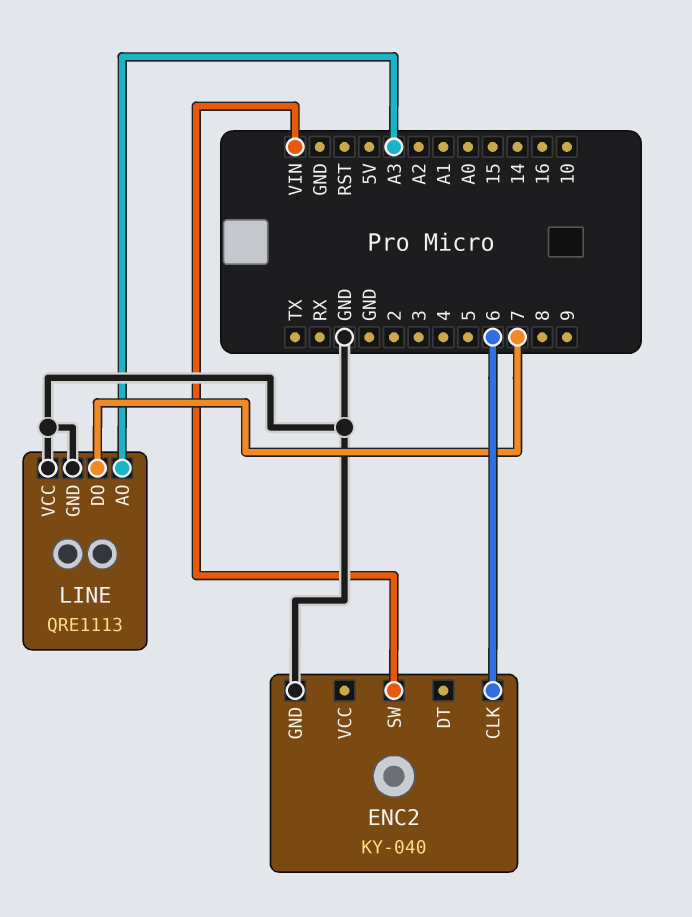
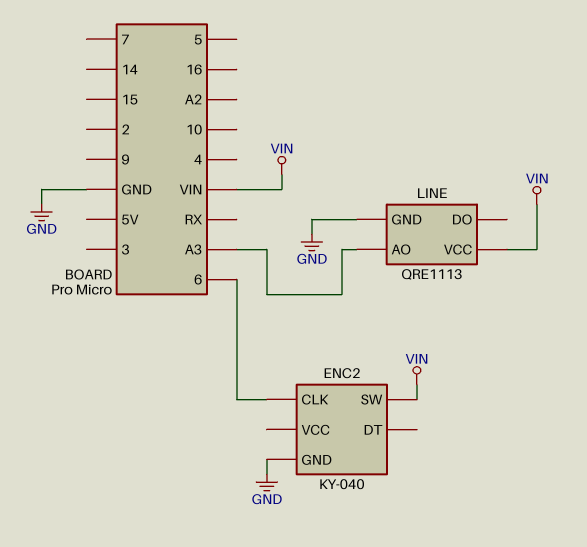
LINE pin DO: 7 -> none
LINE pin VCC: GND -> VIN

